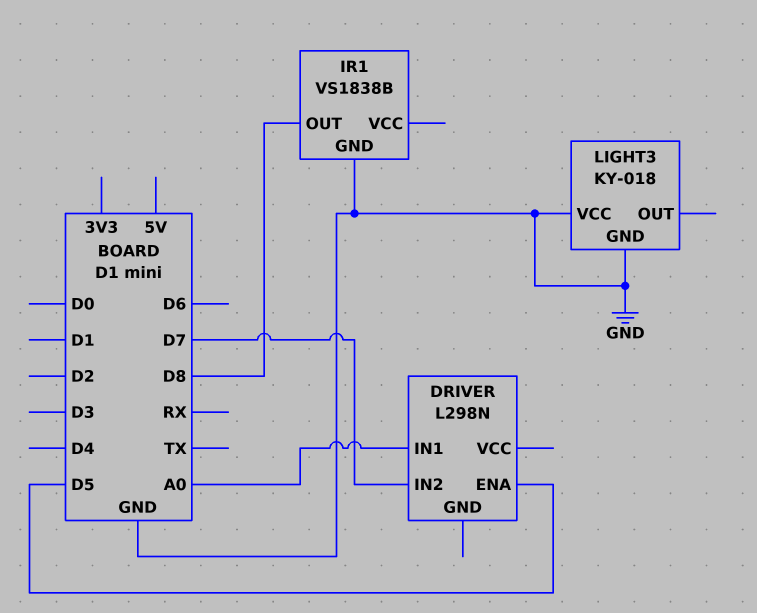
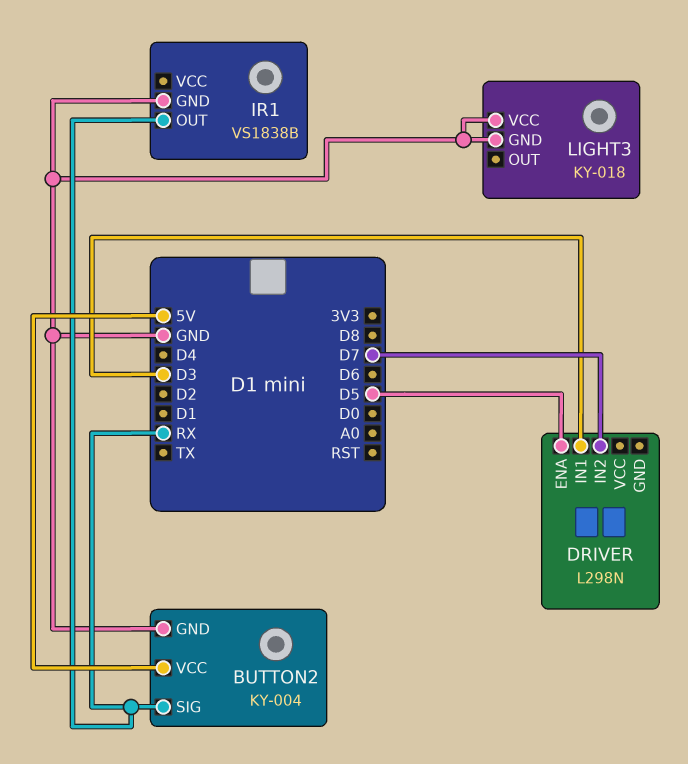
BUTTON2: none -> KY-004
BUTTON2 pin GND: none -> GND
BUTTON2 pin SIG: none -> RX
BUTTON2 pin VCC: none -> 5V
DRIVER pin IN1: A0 -> D3
IR1 pin OUT: D8 -> RX

